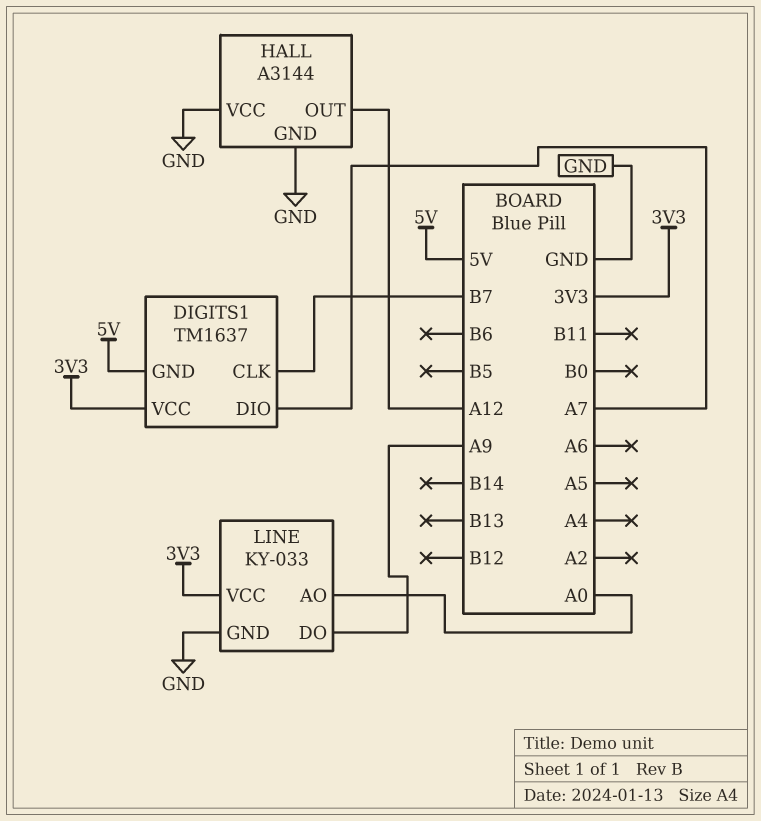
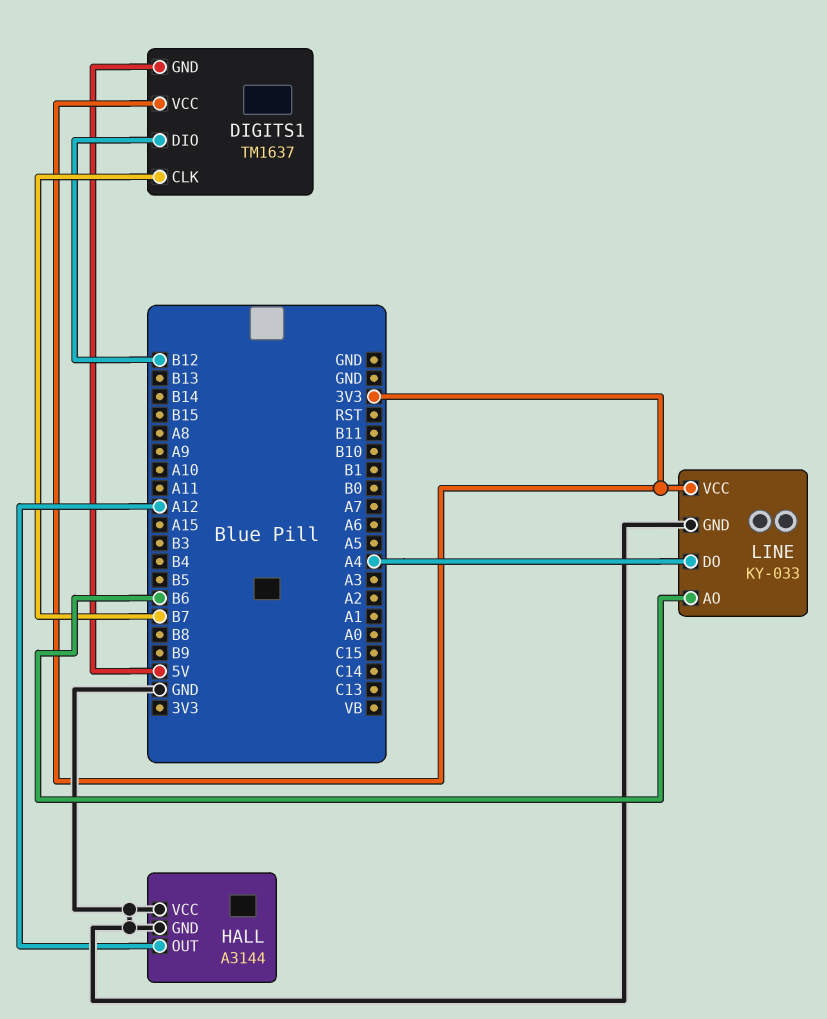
DIGITS1 pin DIO: A7 -> B12
LINE pin AO: A0 -> B6
LINE pin DO: A9 -> A4

